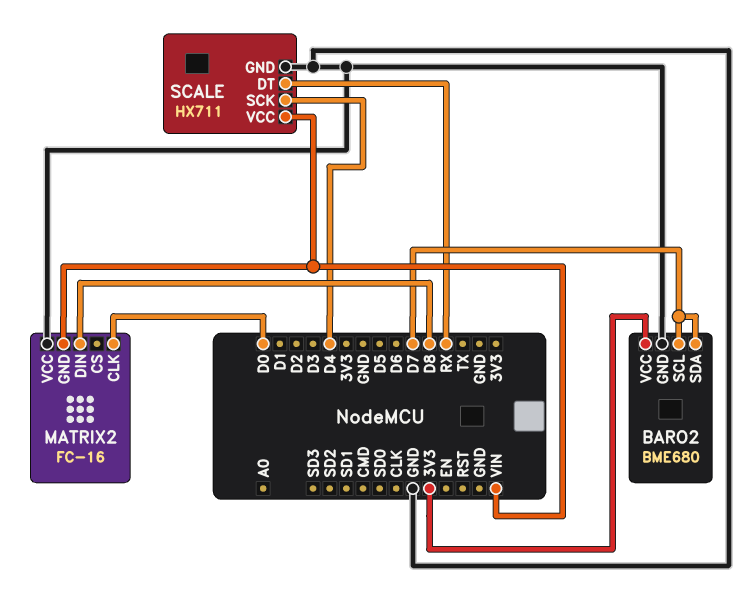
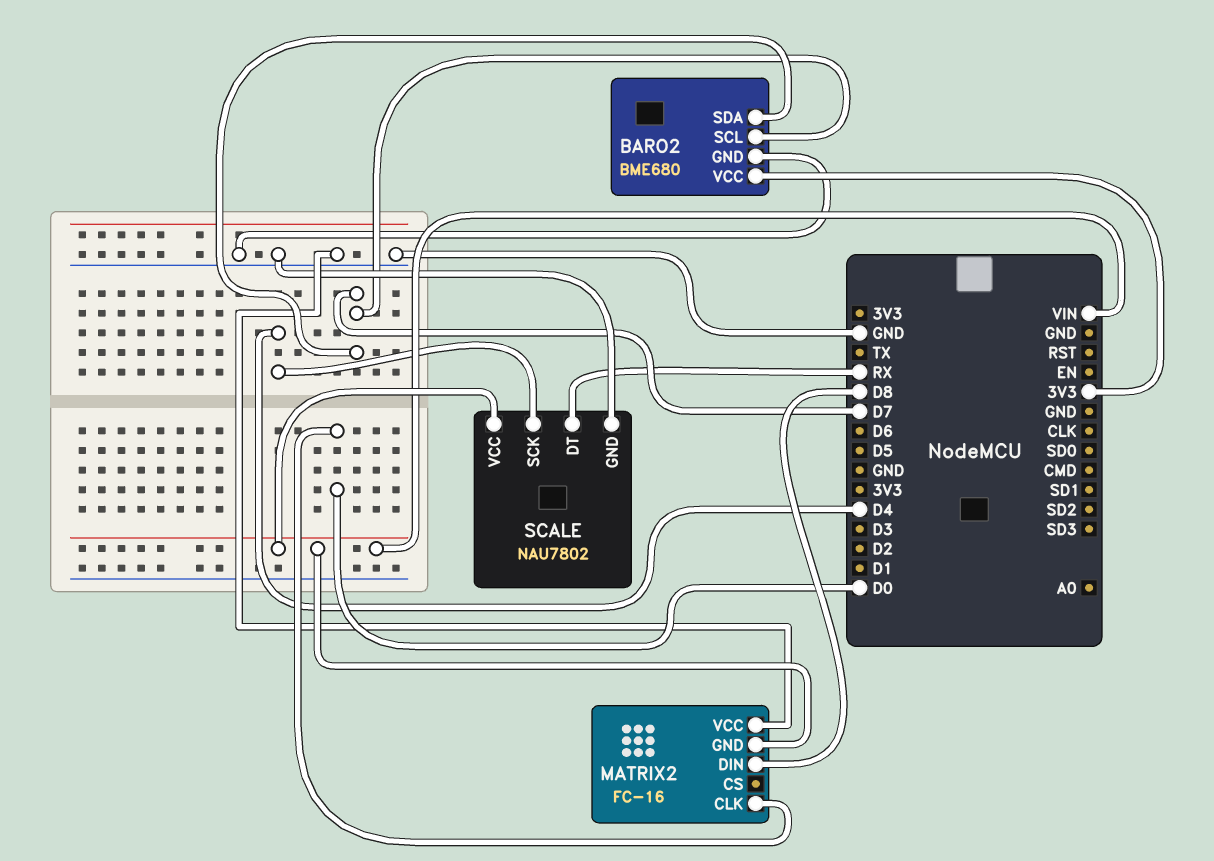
SCALE: HX711 -> NAU7802

